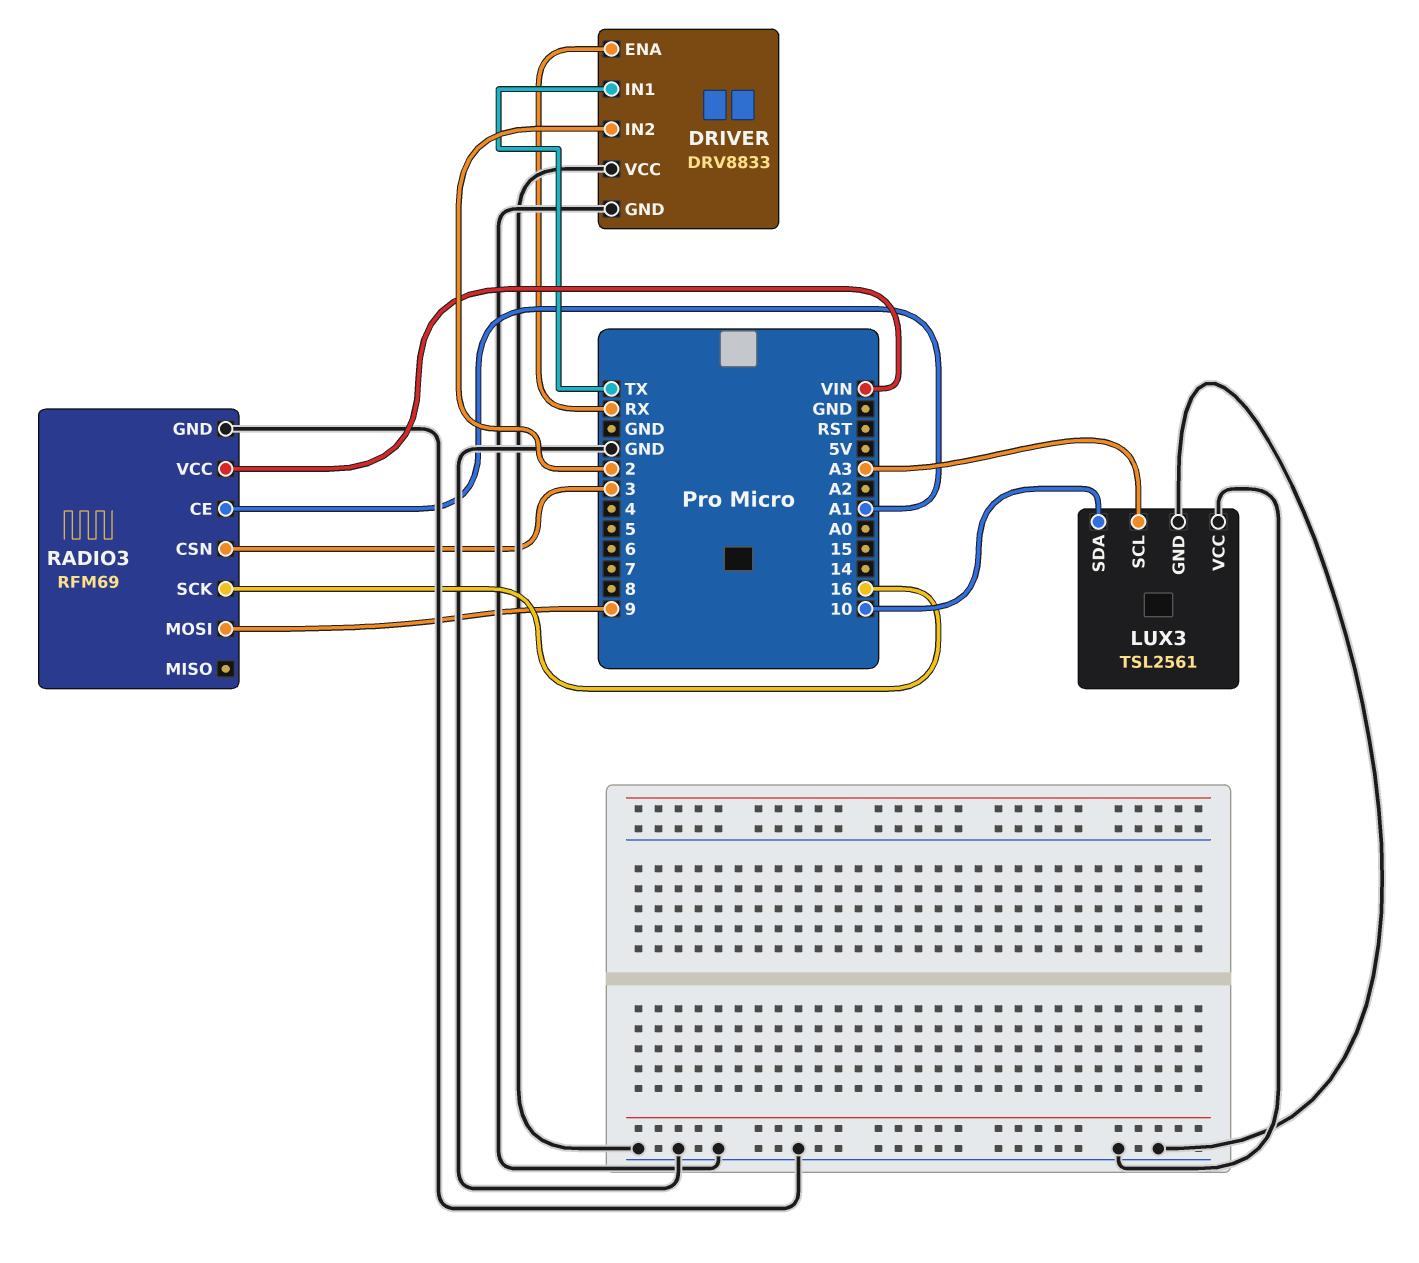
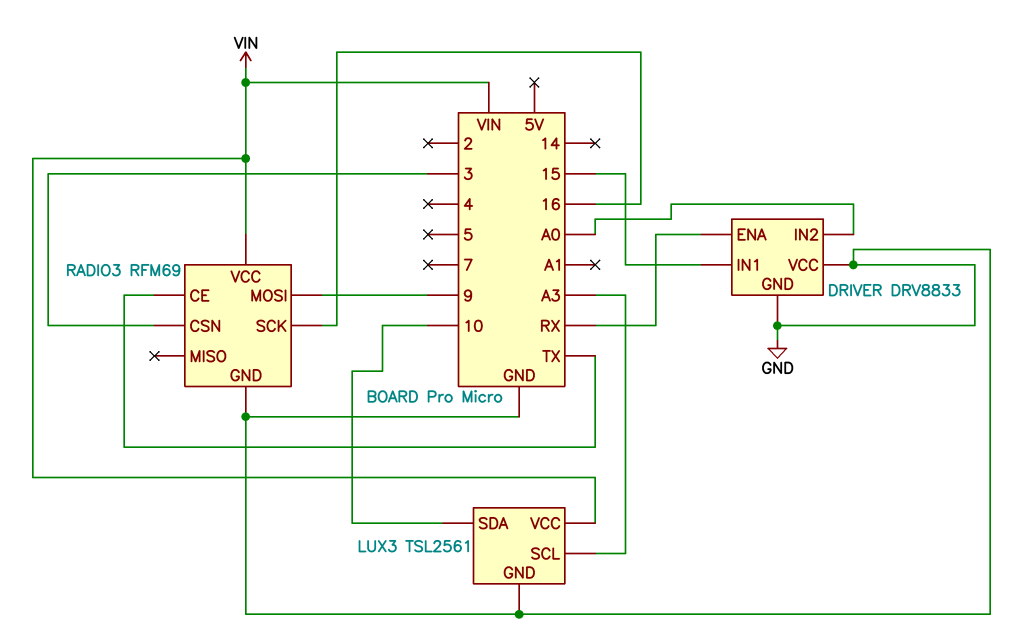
DRIVER pin IN1: TX -> 15
DRIVER pin IN2: 2 -> A0
LUX3 pin VCC: GND -> VIN
RADIO3 pin CE: A1 -> TX

